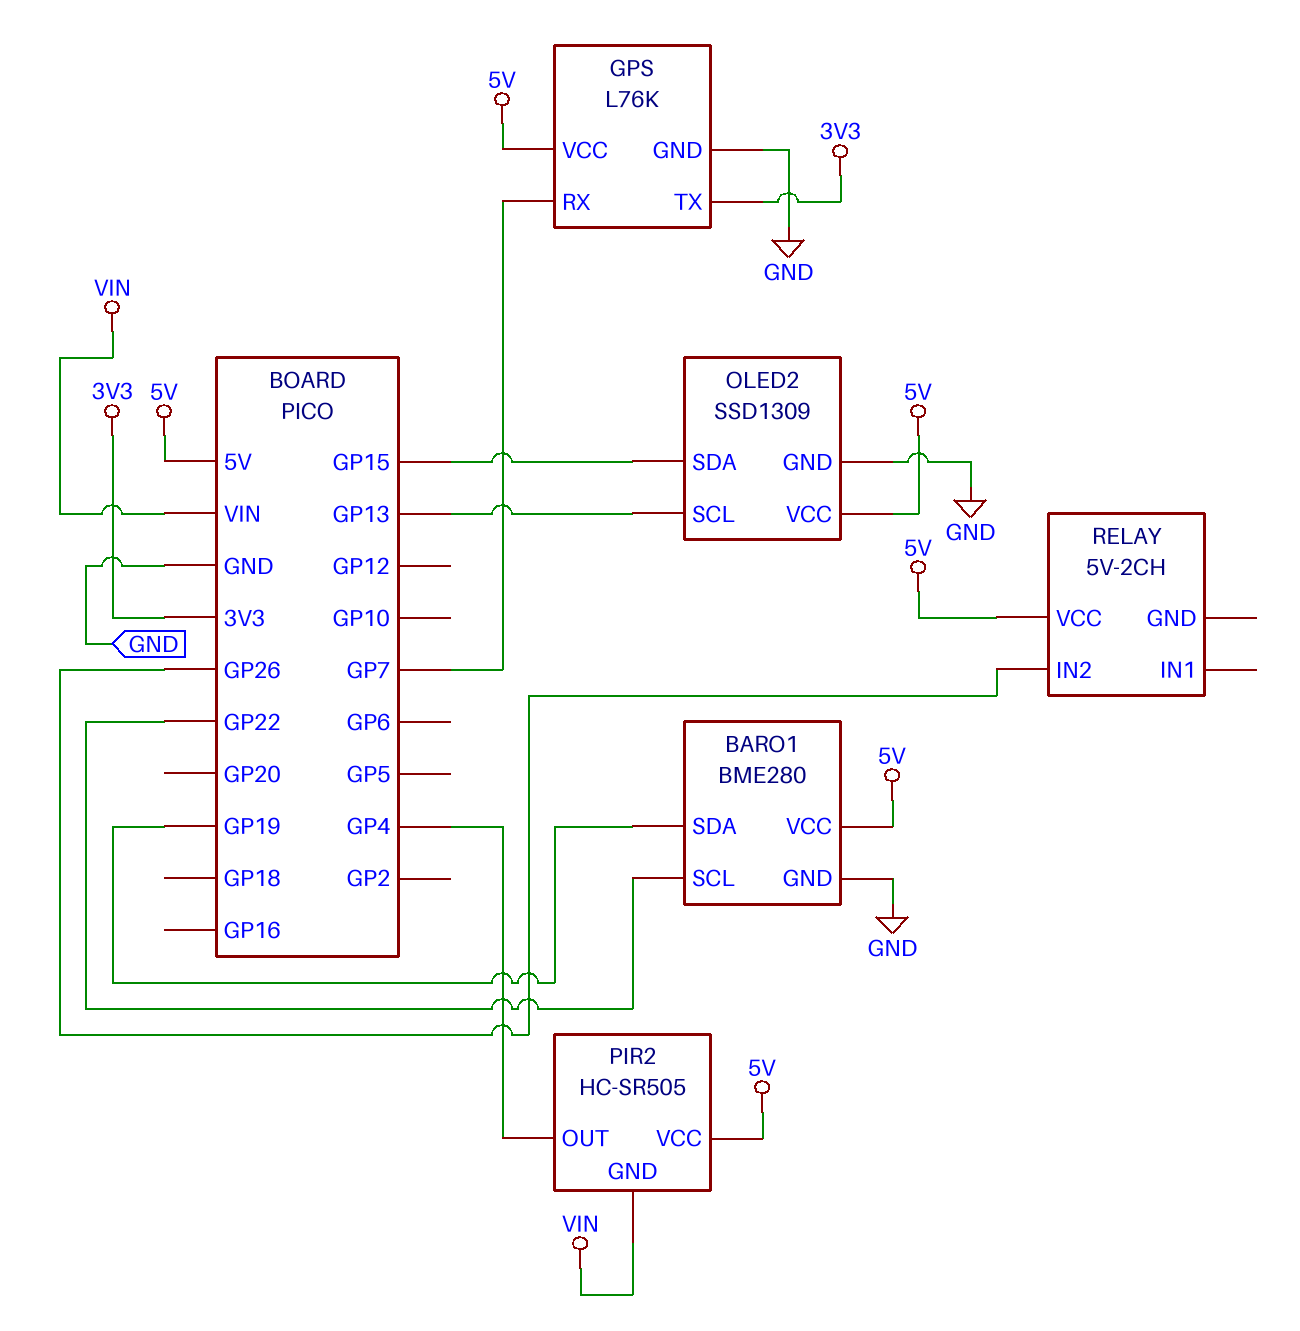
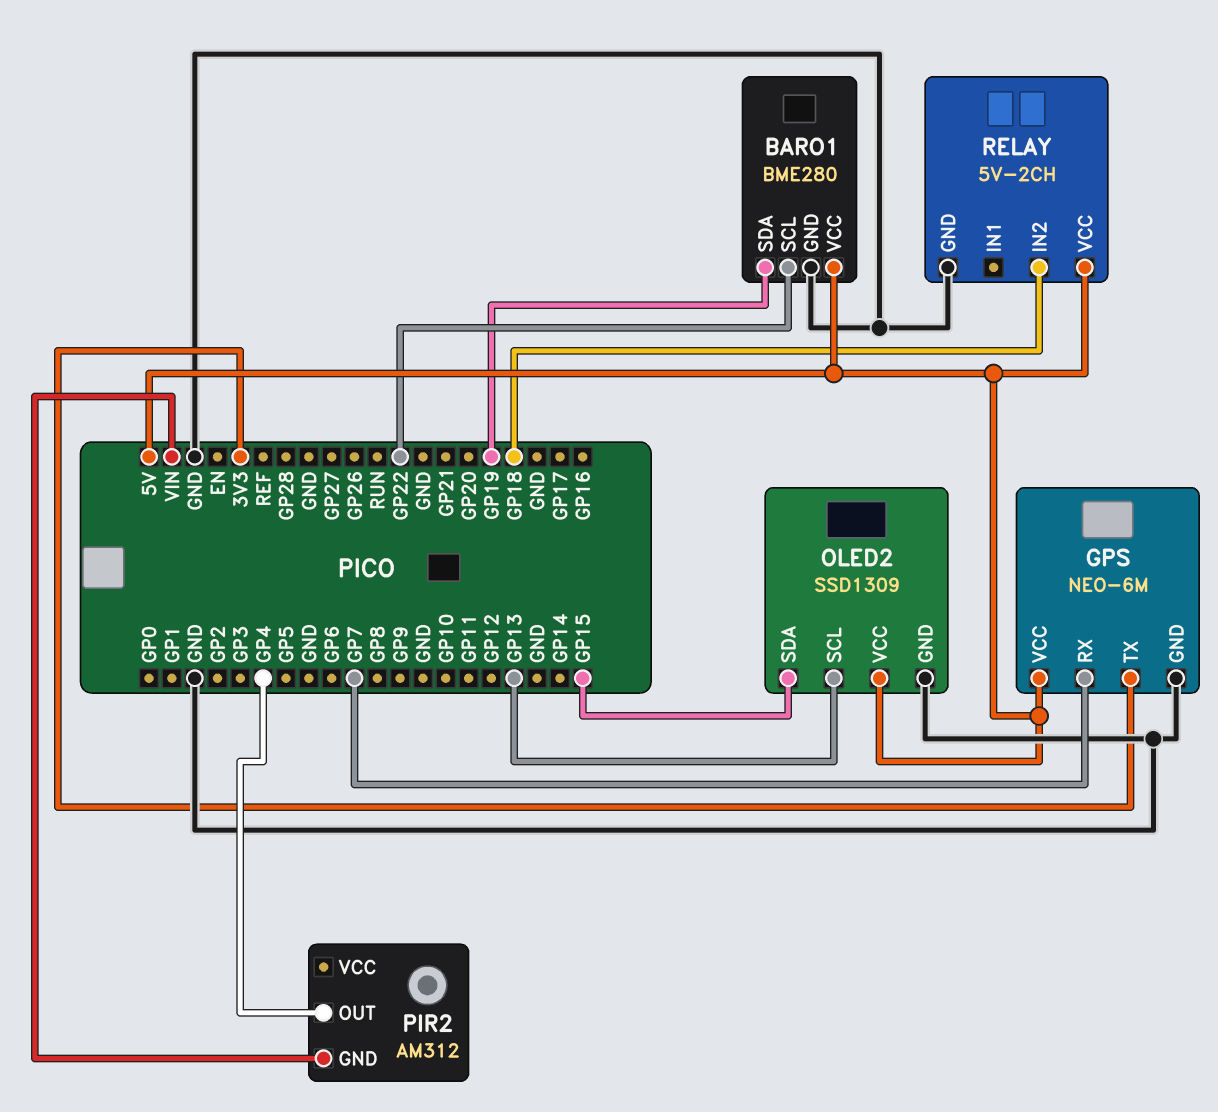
GPS: L76K -> NEO-6M
PIR2: HC-SR505 -> AM312
PIR2 pin VCC: 5V -> none
RELAY pin GND: none -> GND
RELAY pin IN2: GP26 -> GP18

